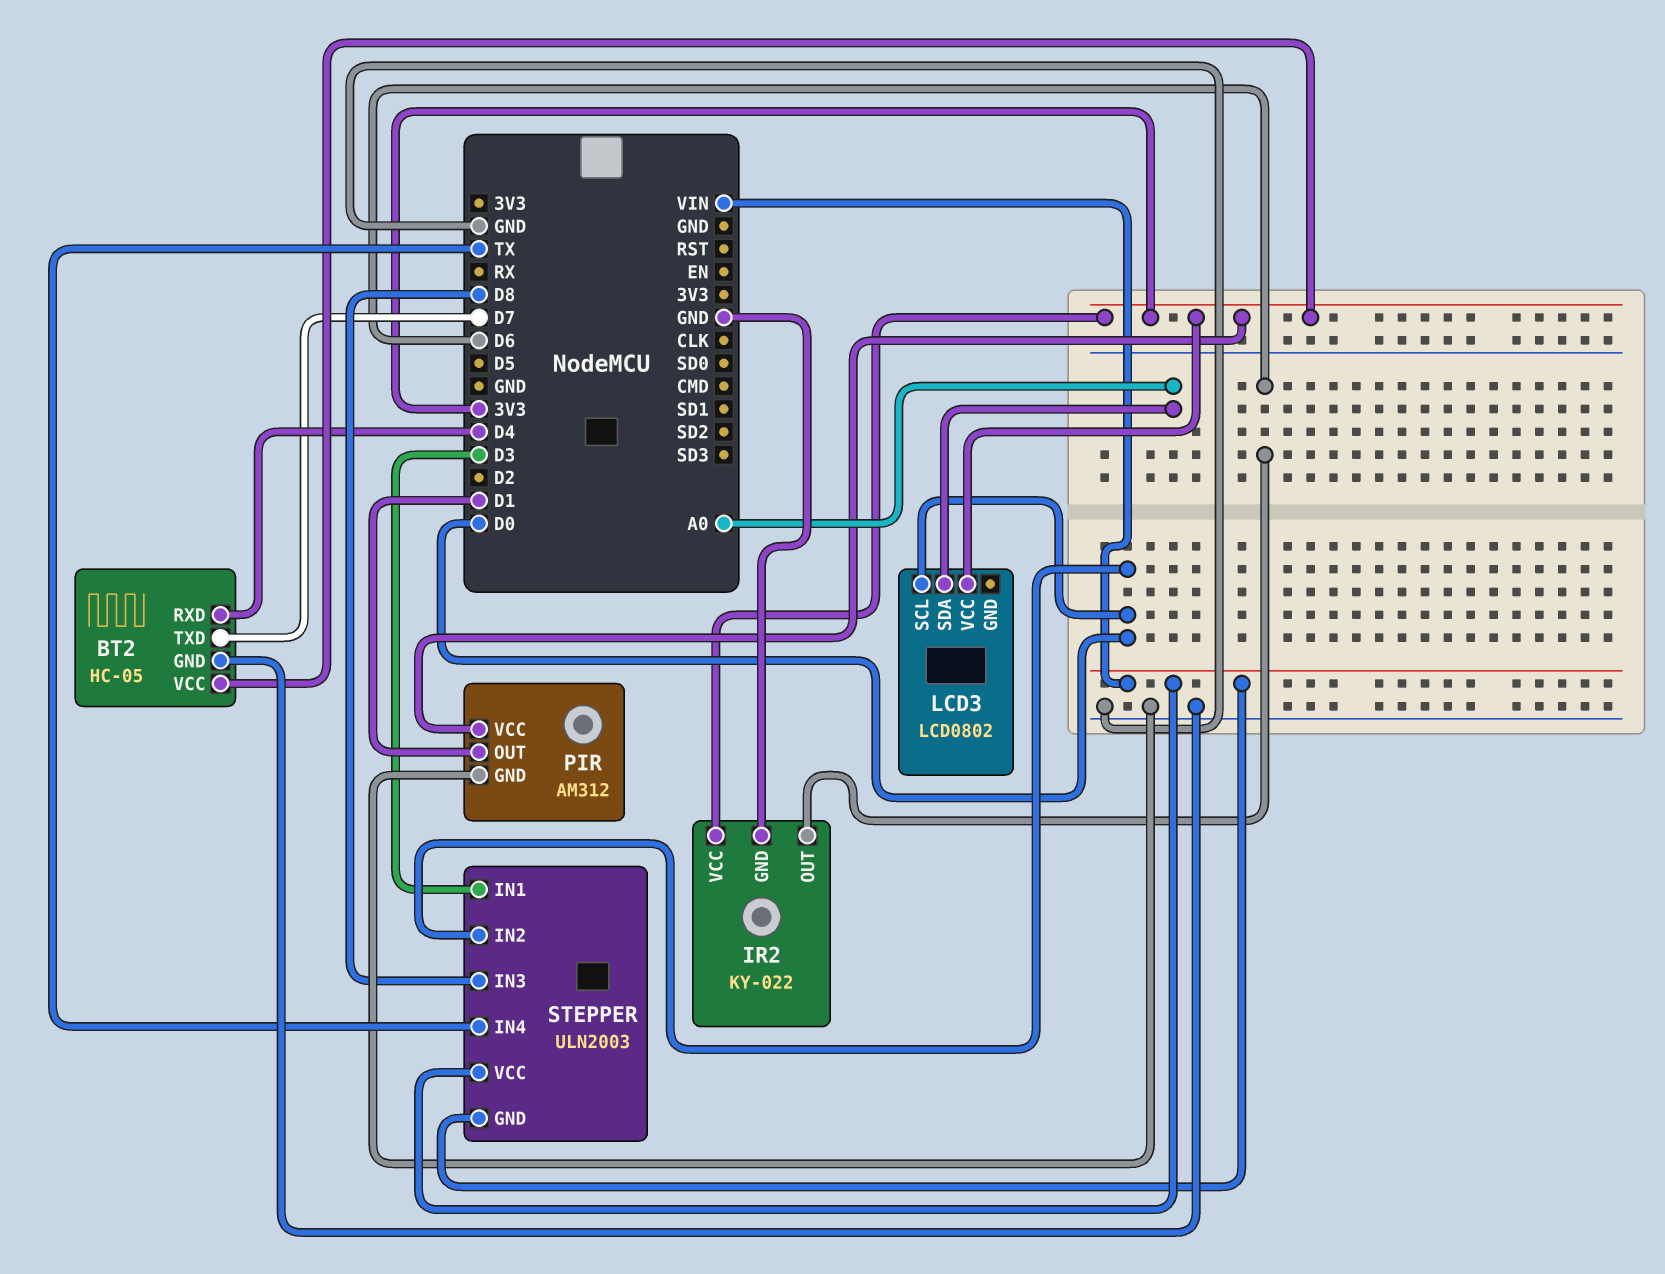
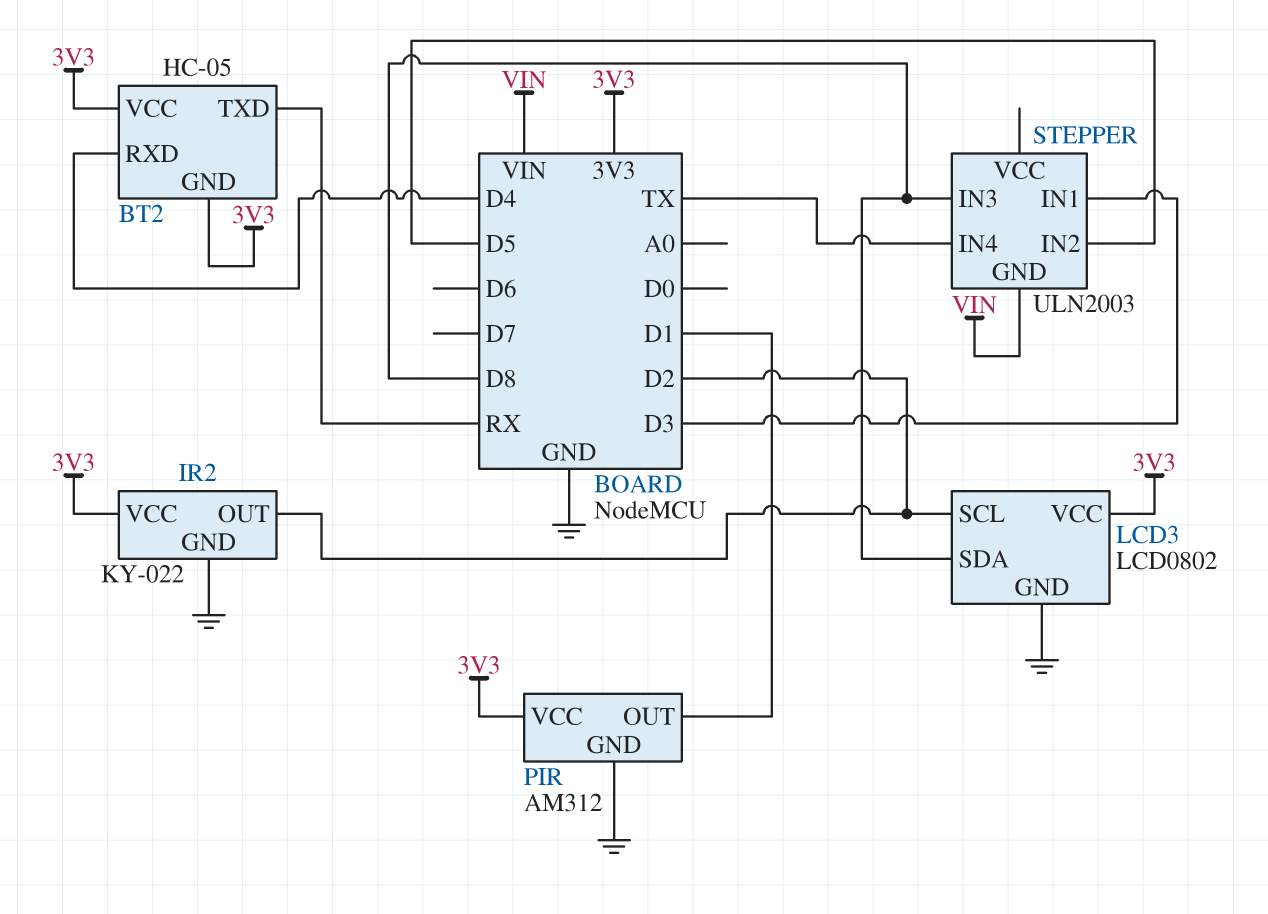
BT2 pin GND: GND -> 3V3
BT2 pin TXD: D7 -> RX
IR2 pin OUT: D6 -> D2
LCD3 pin GND: none -> GND
LCD3 pin SCL: D0 -> D2
LCD3 pin SDA: A0 -> D8
STEPPER pin IN2: D0 -> D5
STEPPER pin VCC: VIN -> none

